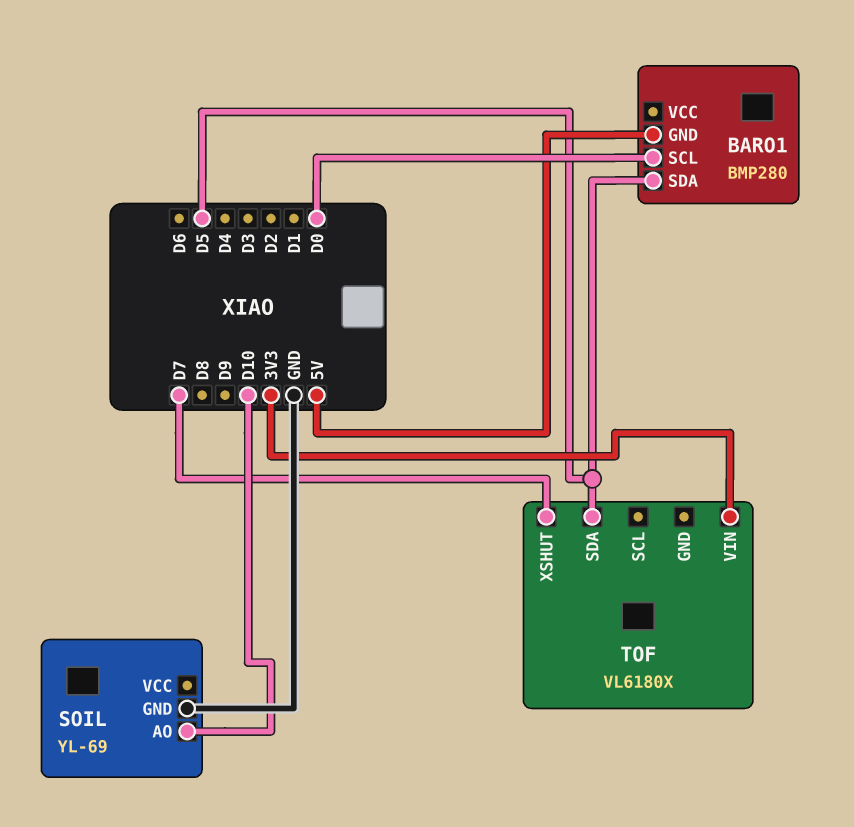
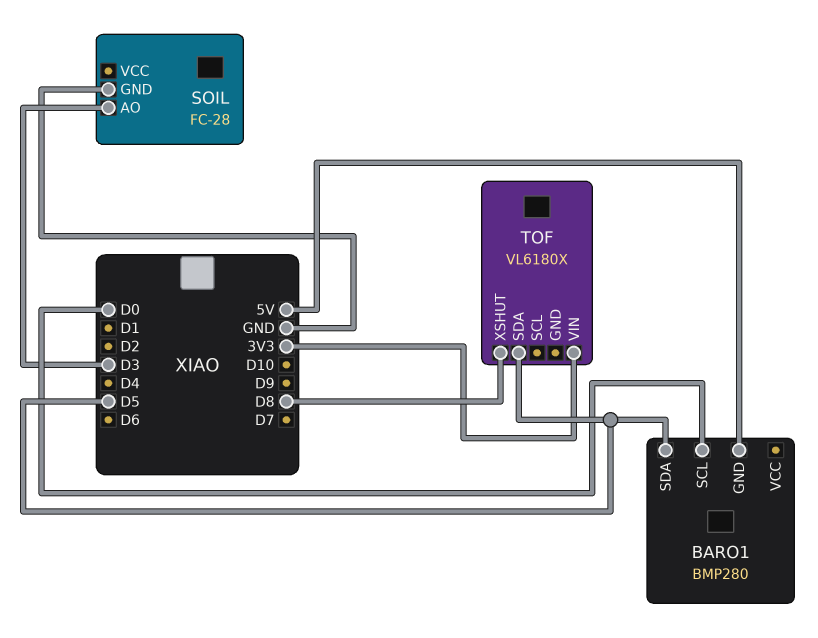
SOIL: YL-69 -> FC-28
SOIL pin AO: D10 -> D3
TOF pin XSHUT: D7 -> D8

